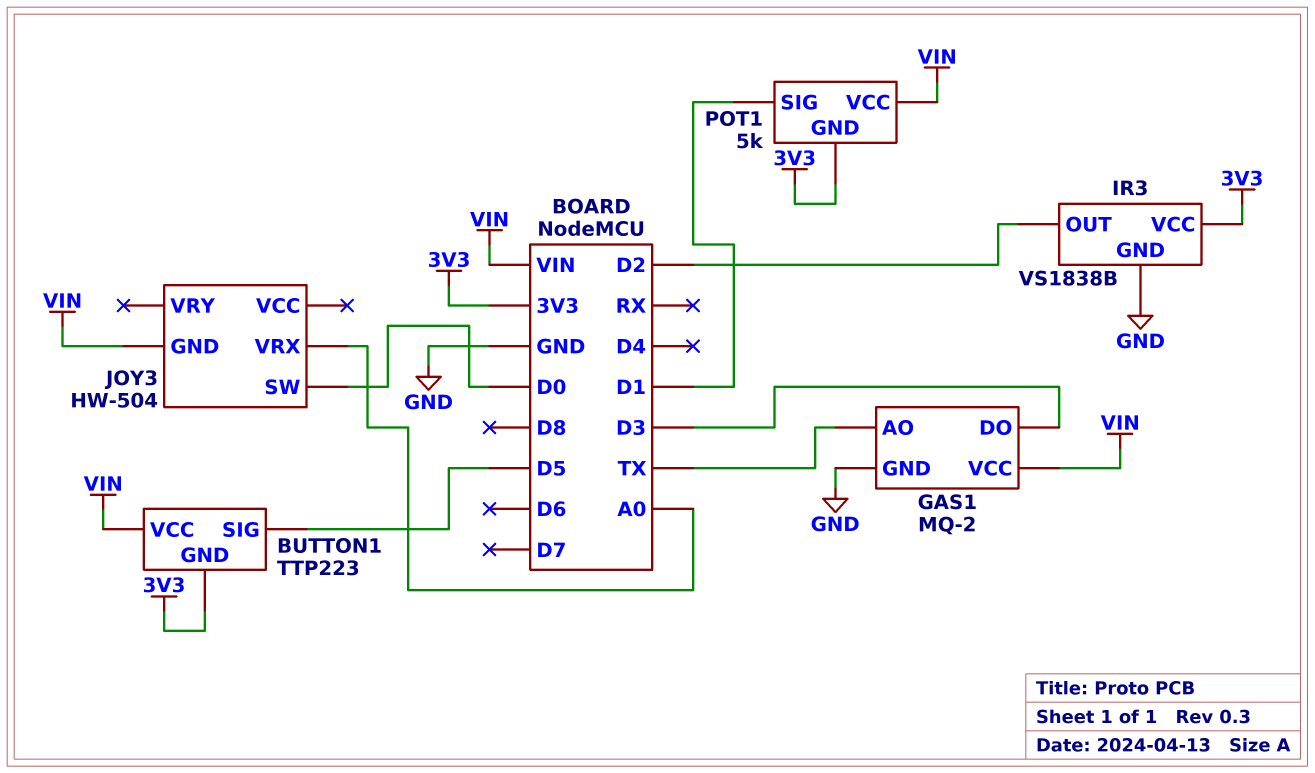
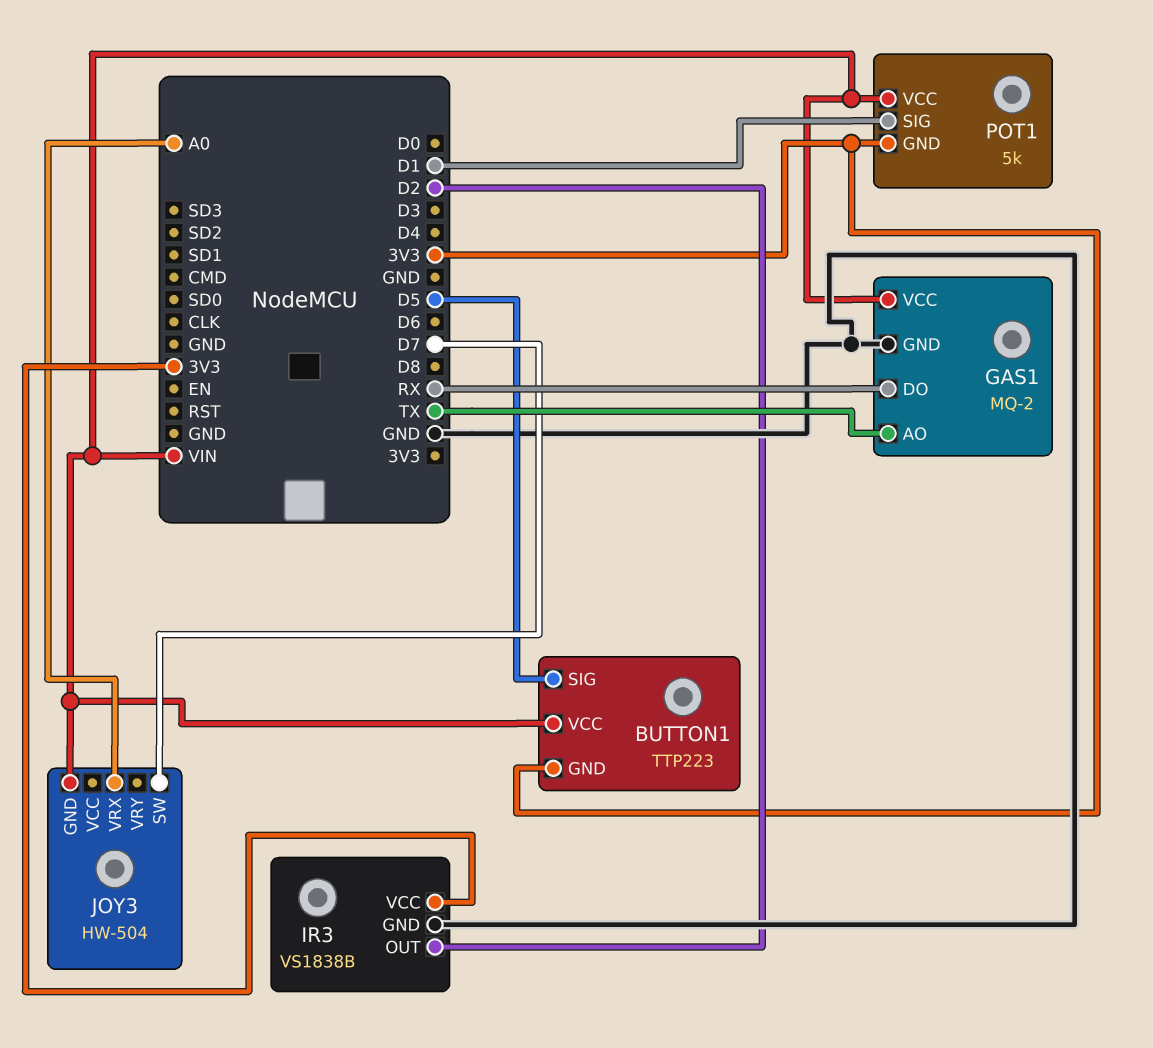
GAS1 pin DO: D3 -> RX
JOY3 pin SW: D0 -> D7

